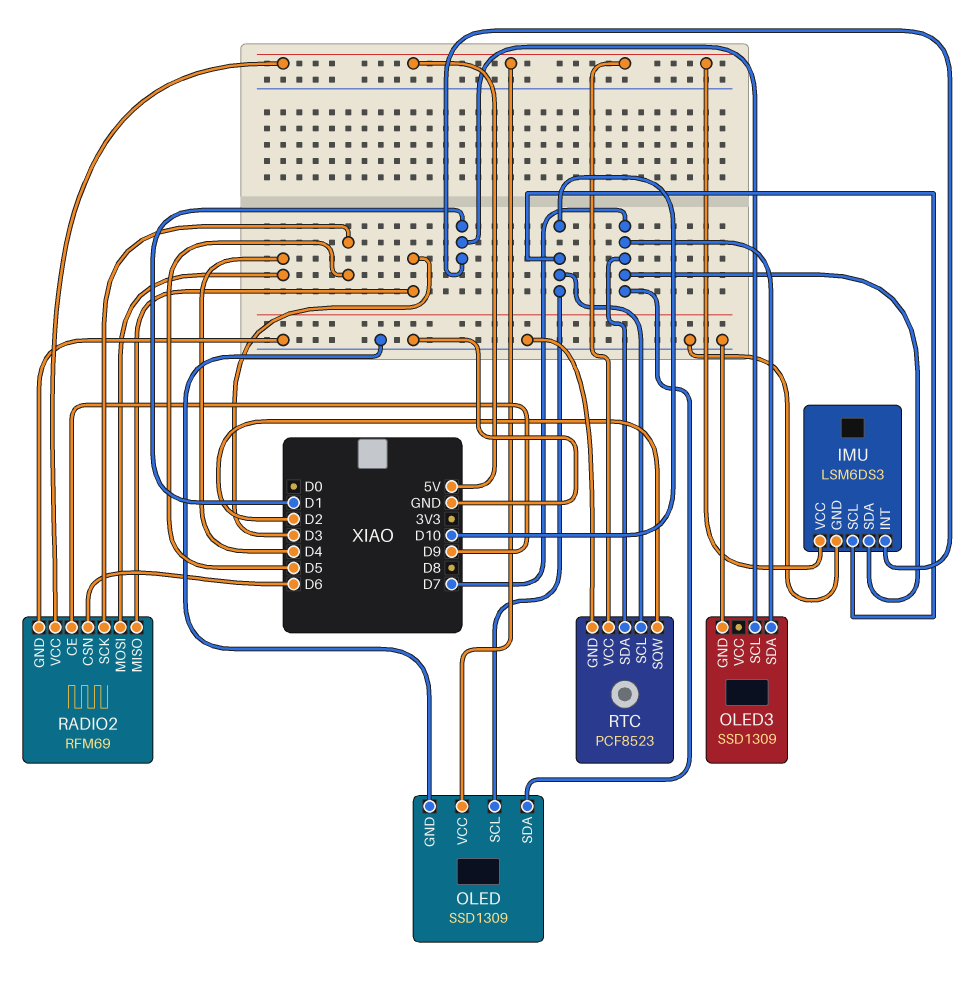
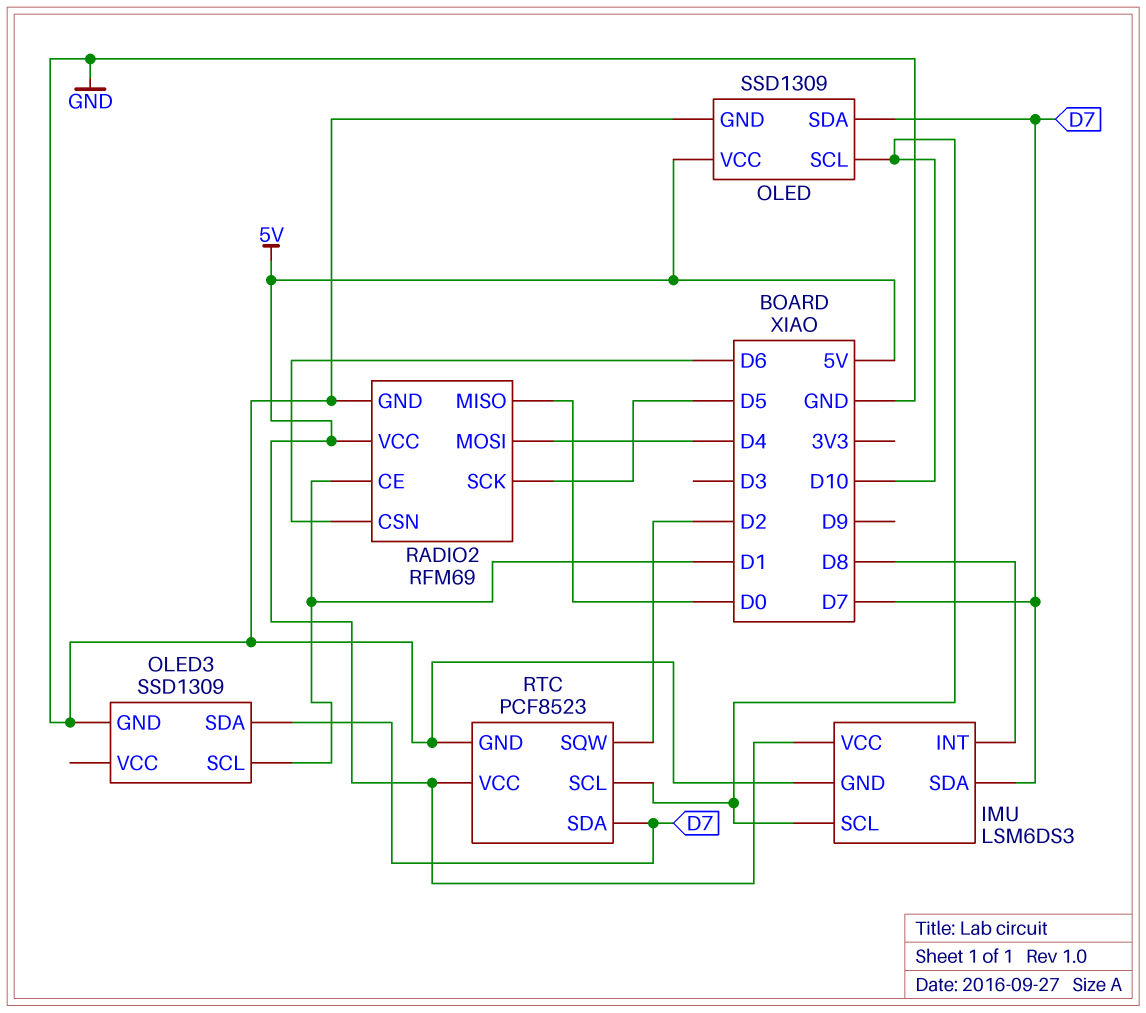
IMU pin INT: D1 -> D8
RADIO2 pin CE: D9 -> D1
RADIO2 pin MISO: D3 -> D0

